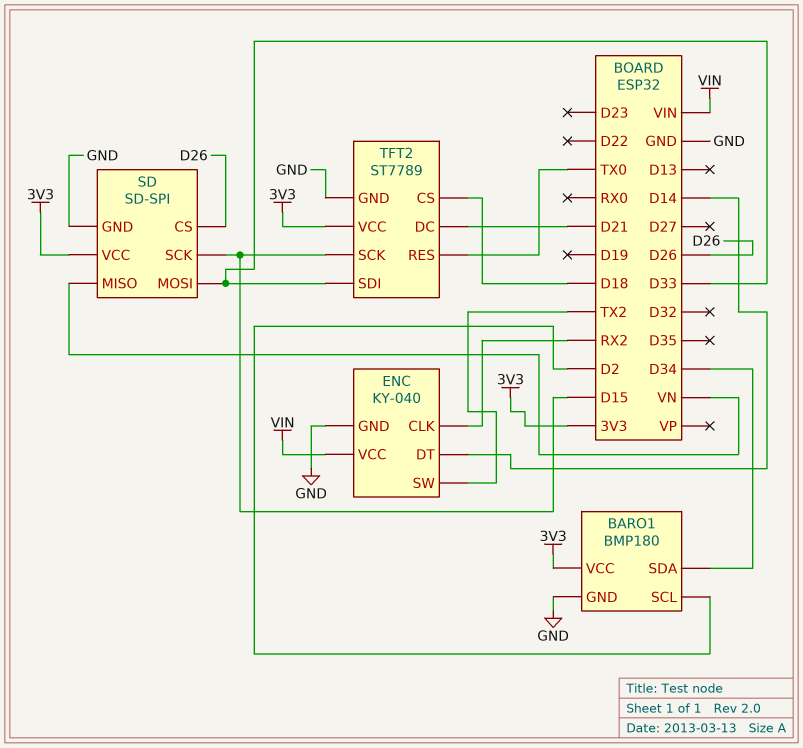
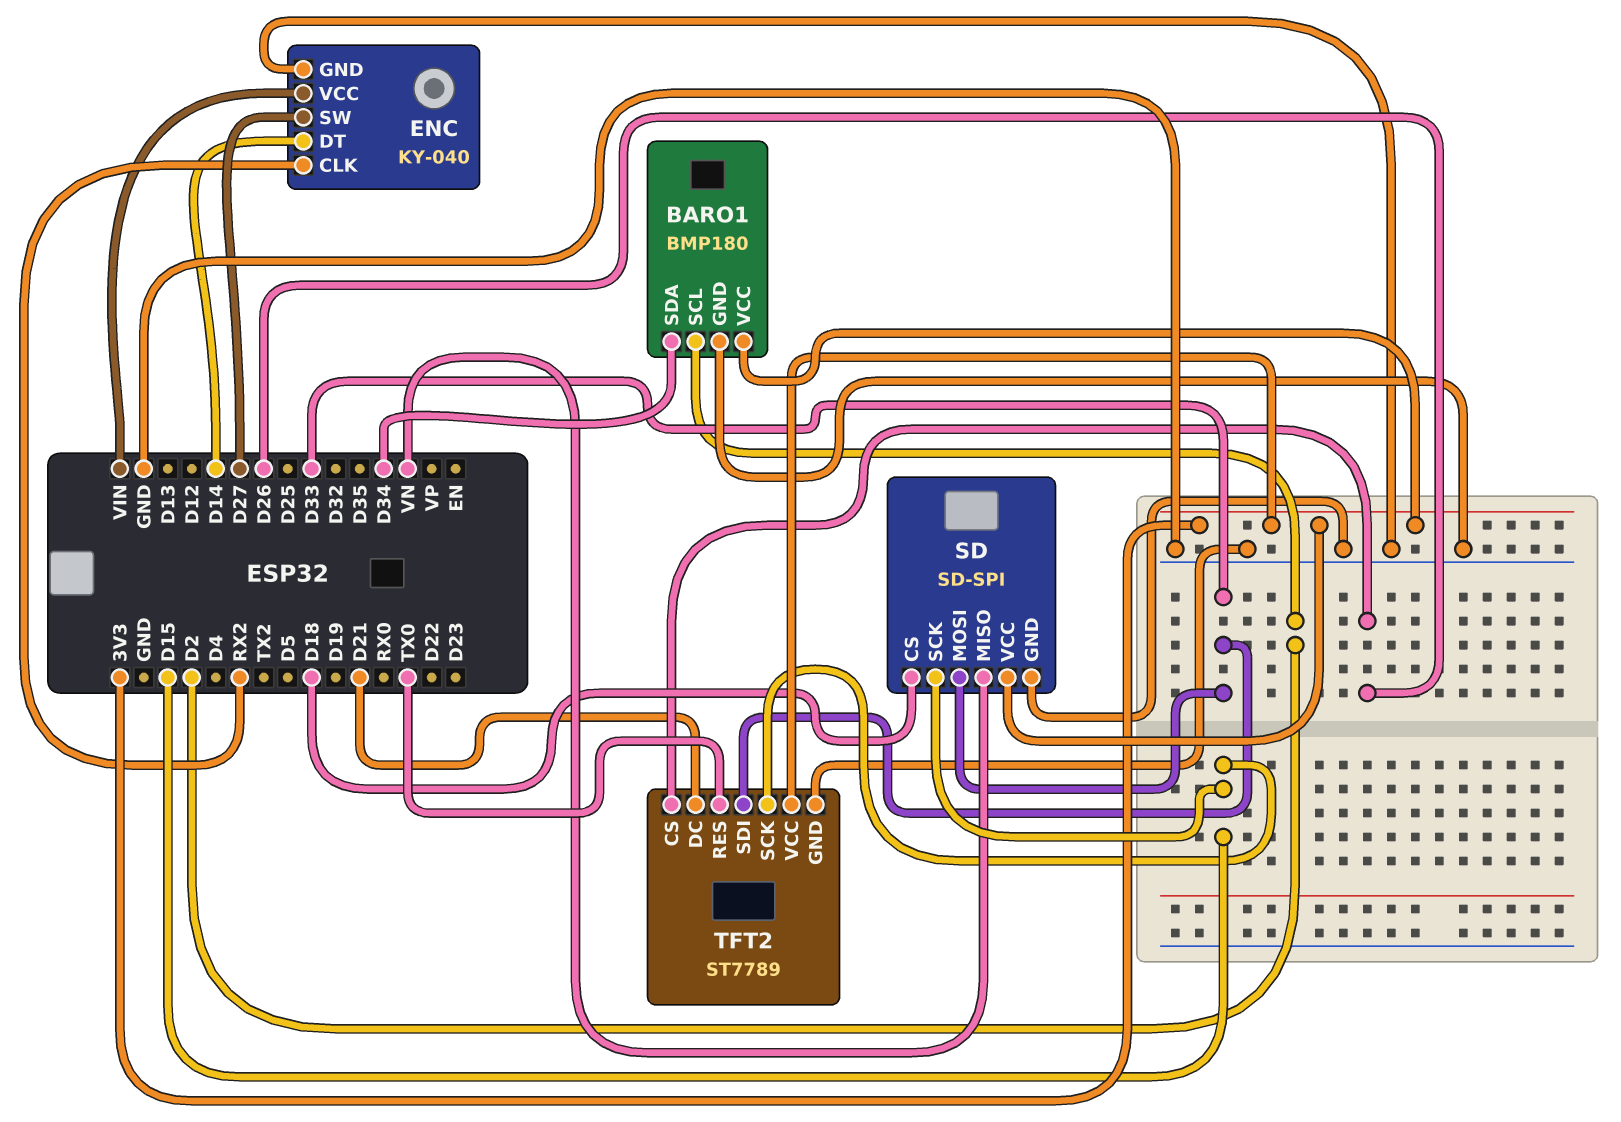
ENC pin SW: TX2 -> D27
SD pin CS: D26 -> D18
TFT2 pin CS: D18 -> D26

